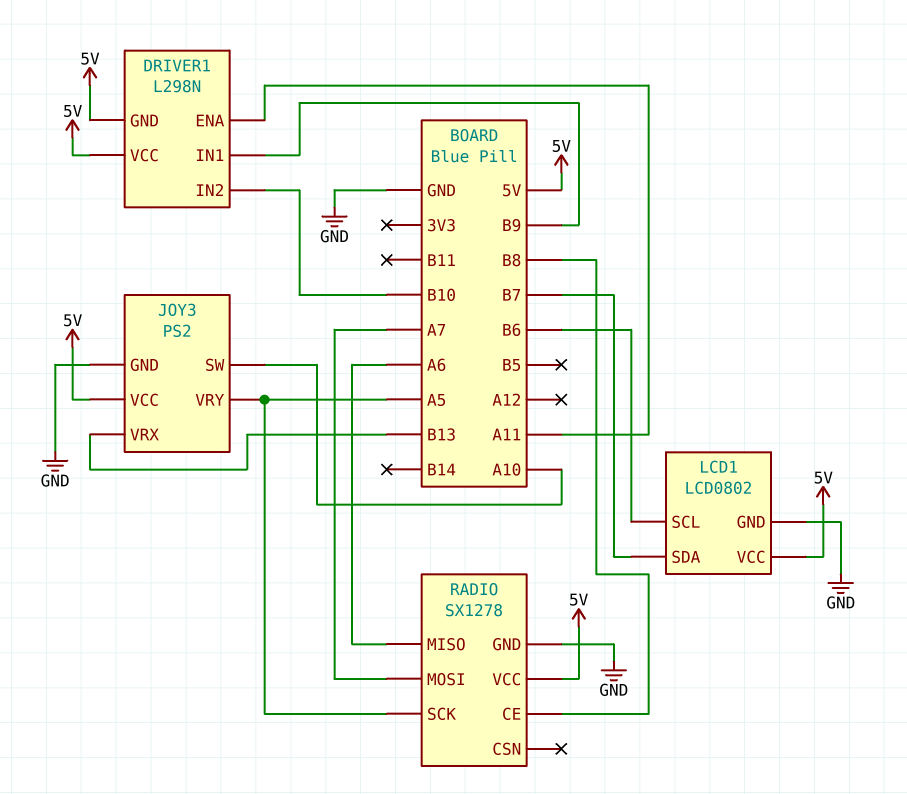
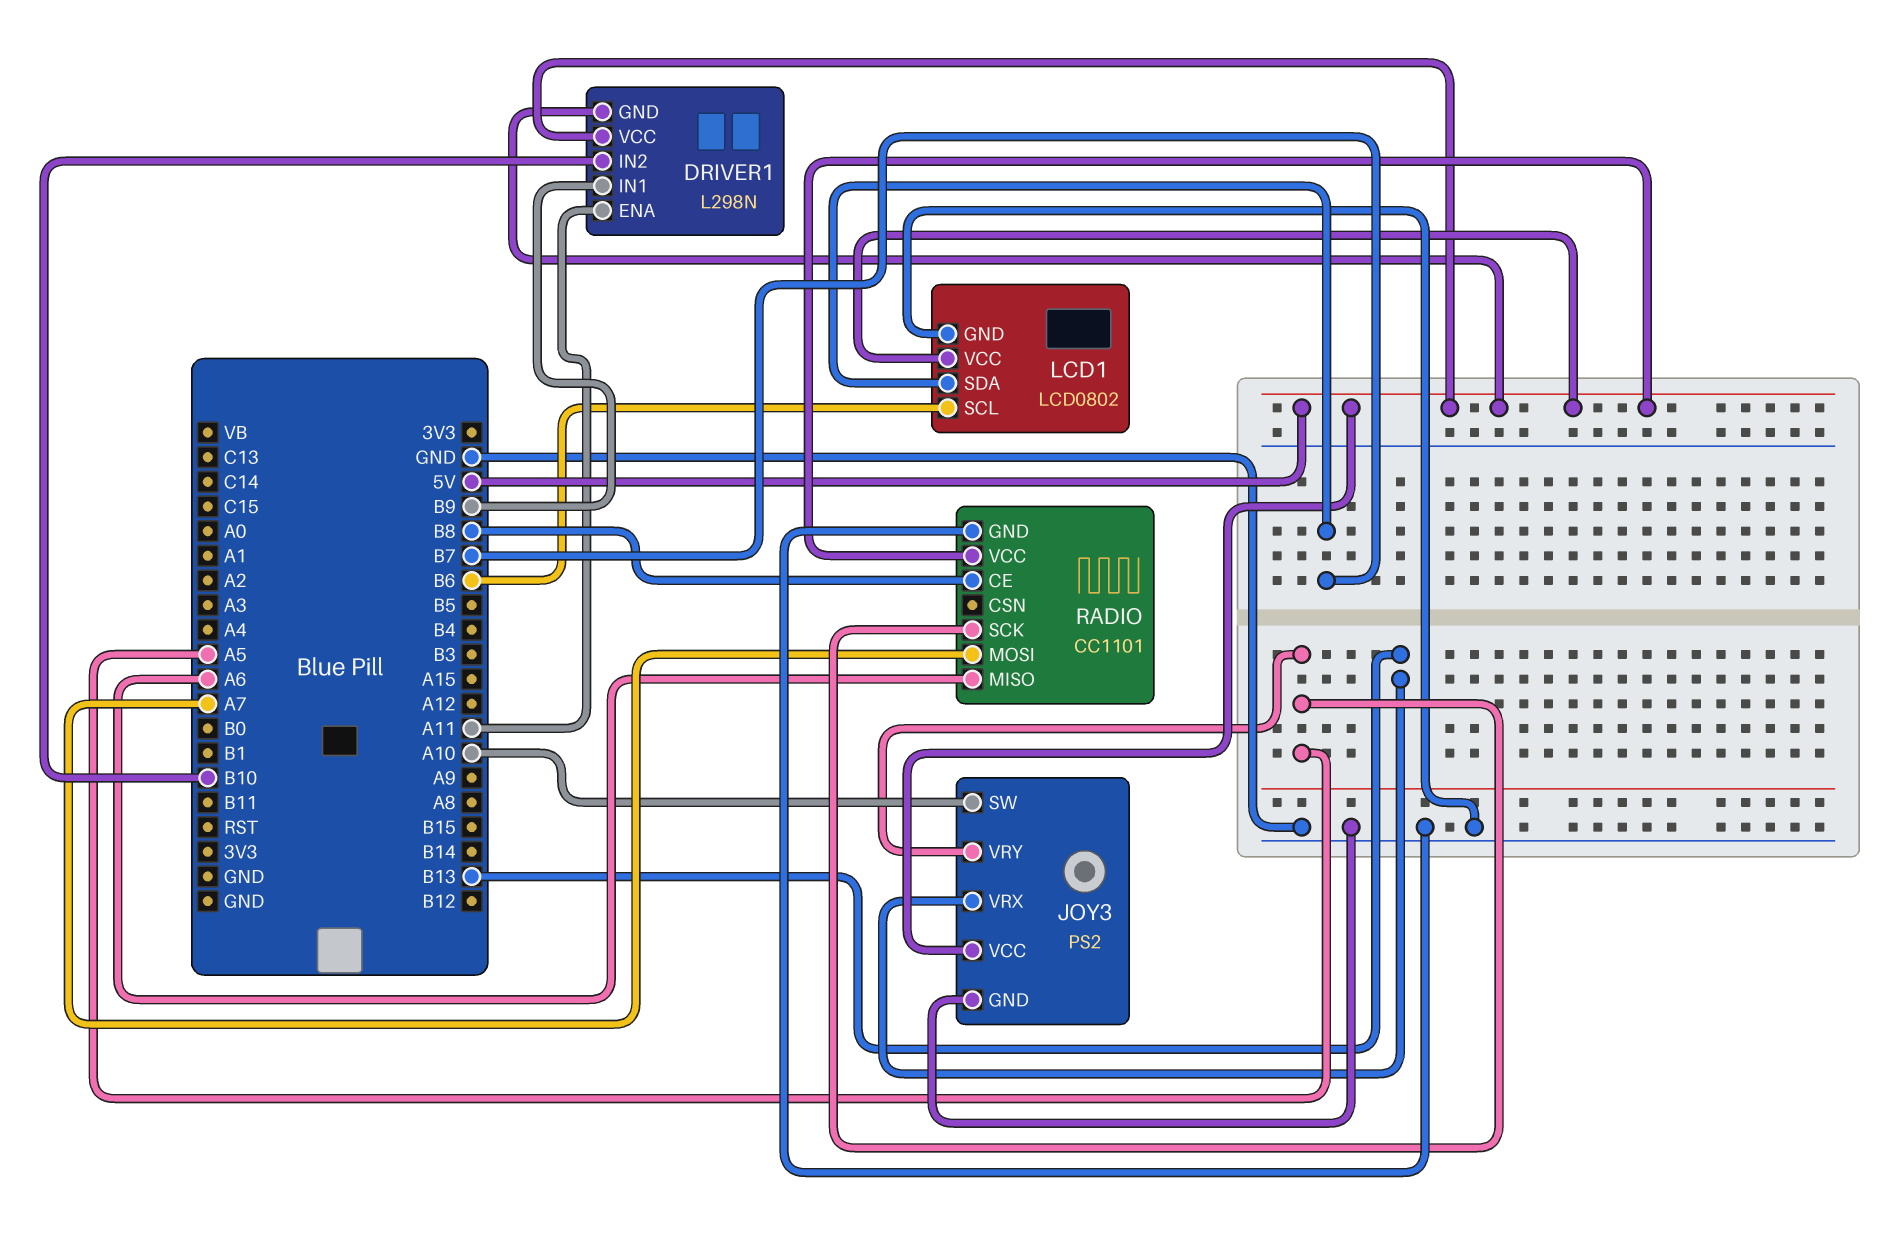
RADIO: SX1278 -> CC1101

